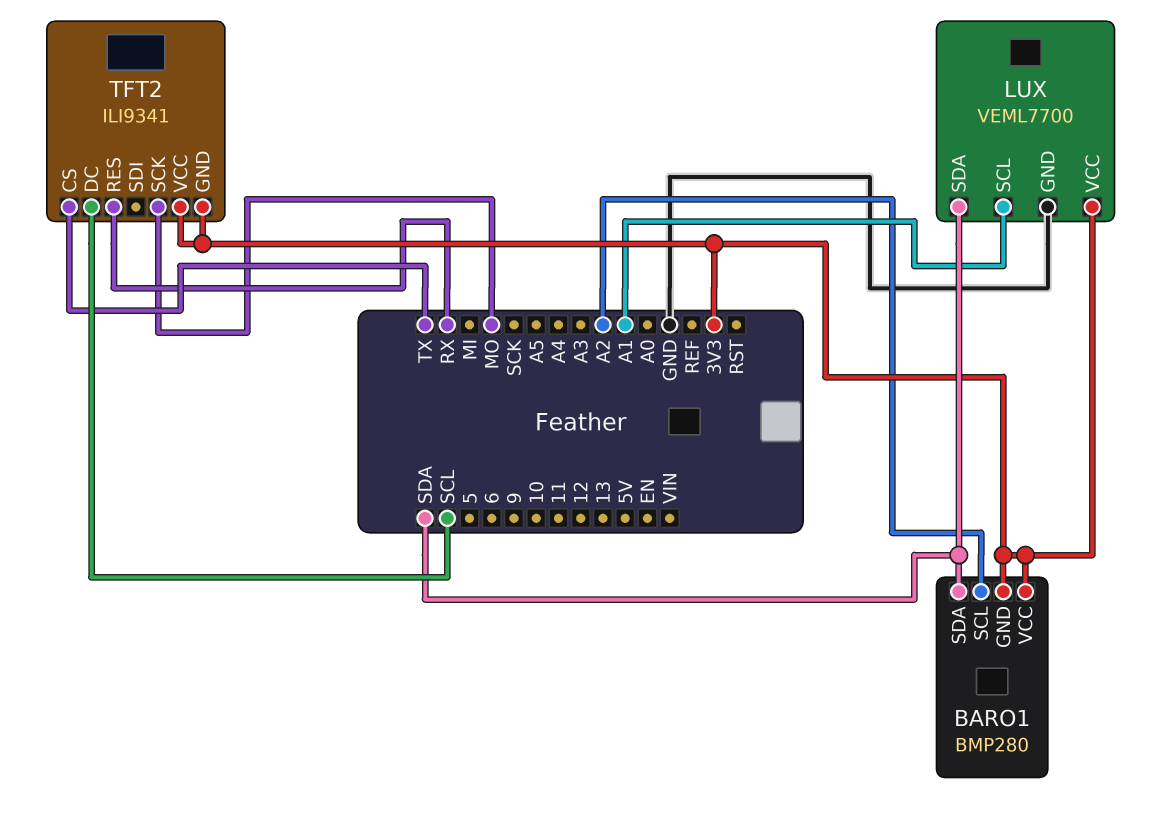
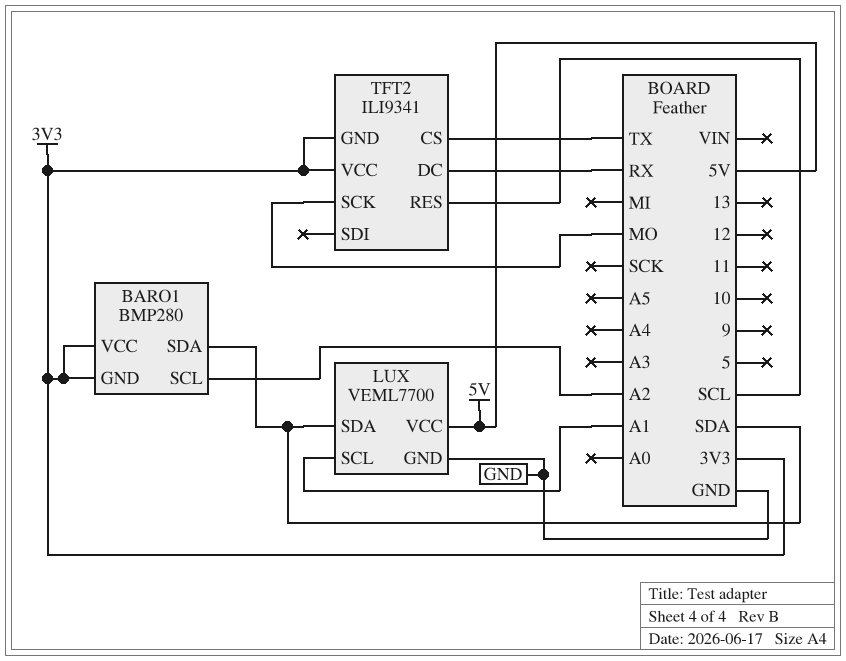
LUX pin VCC: 3V3 -> 5V
TFT2 pin DC: SCL -> RX
TFT2 pin RES: RX -> SCL

